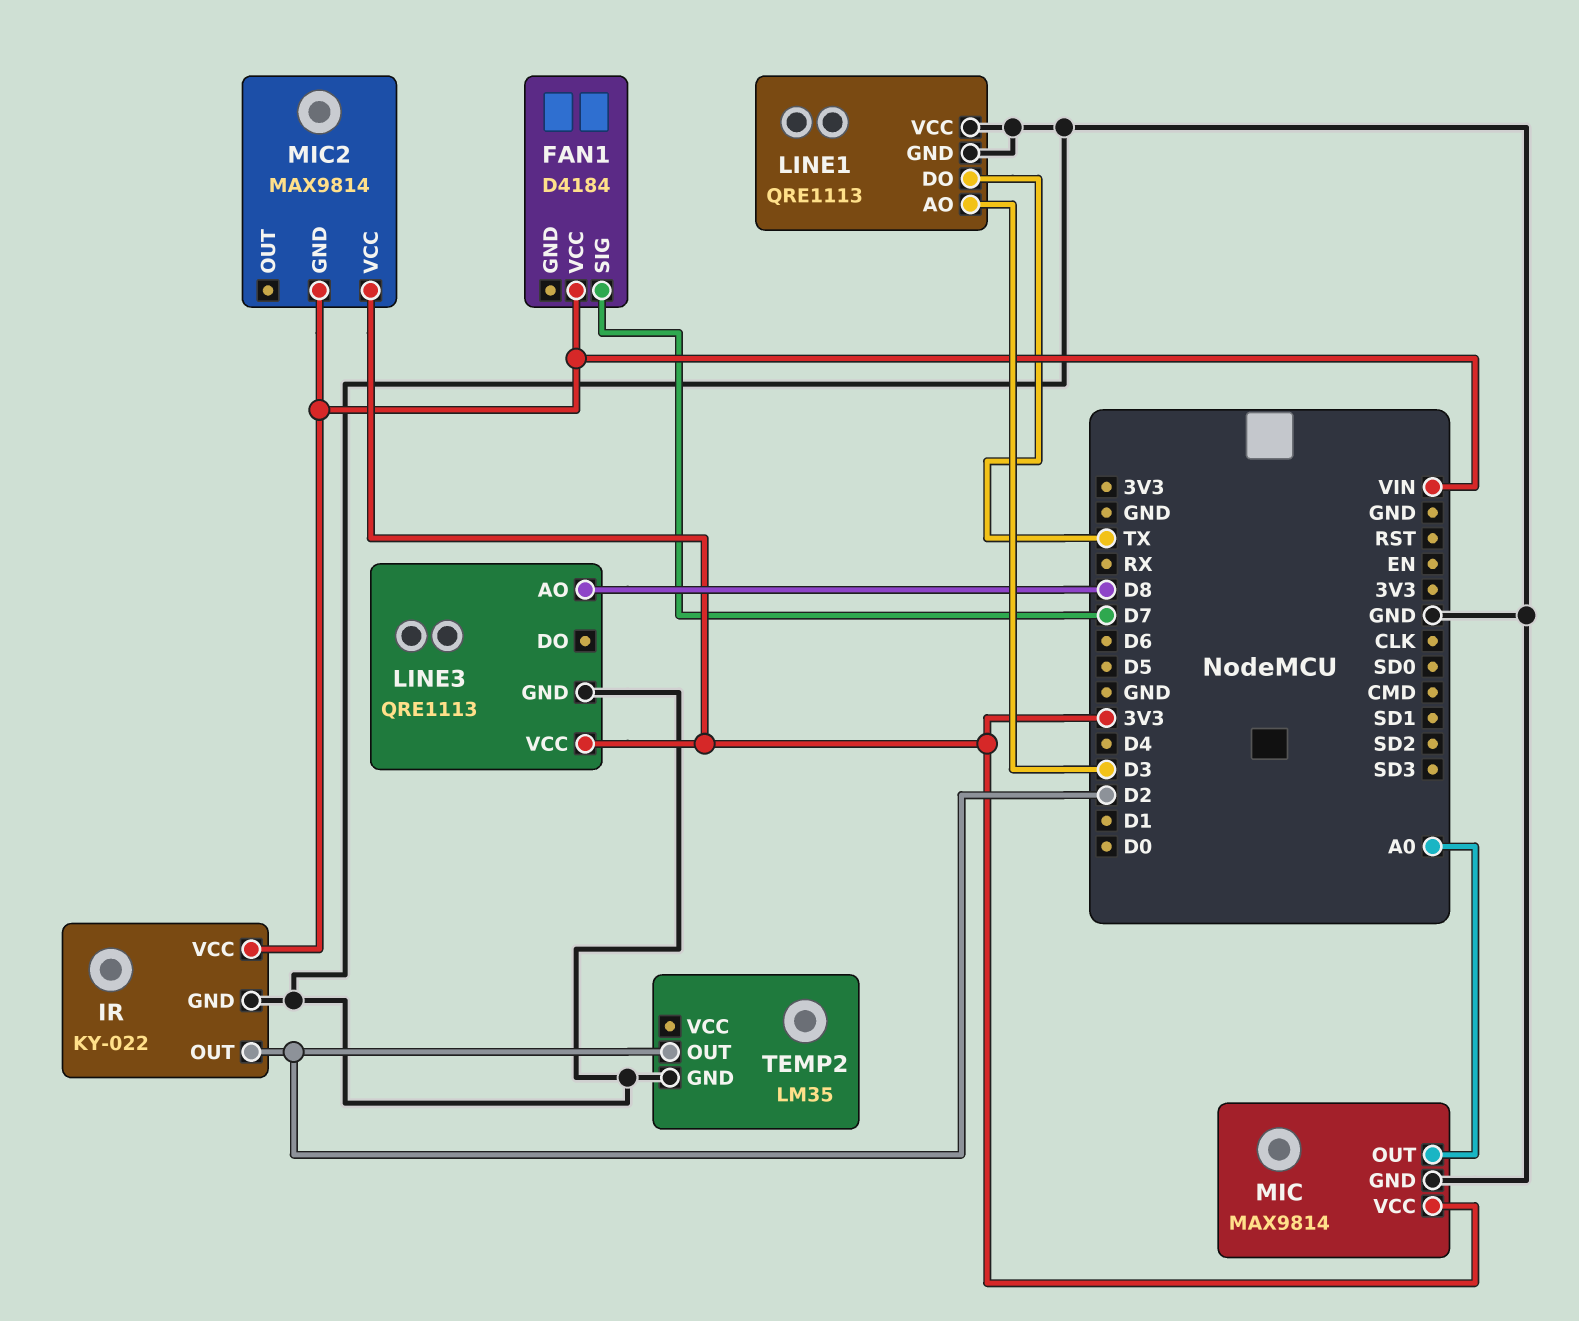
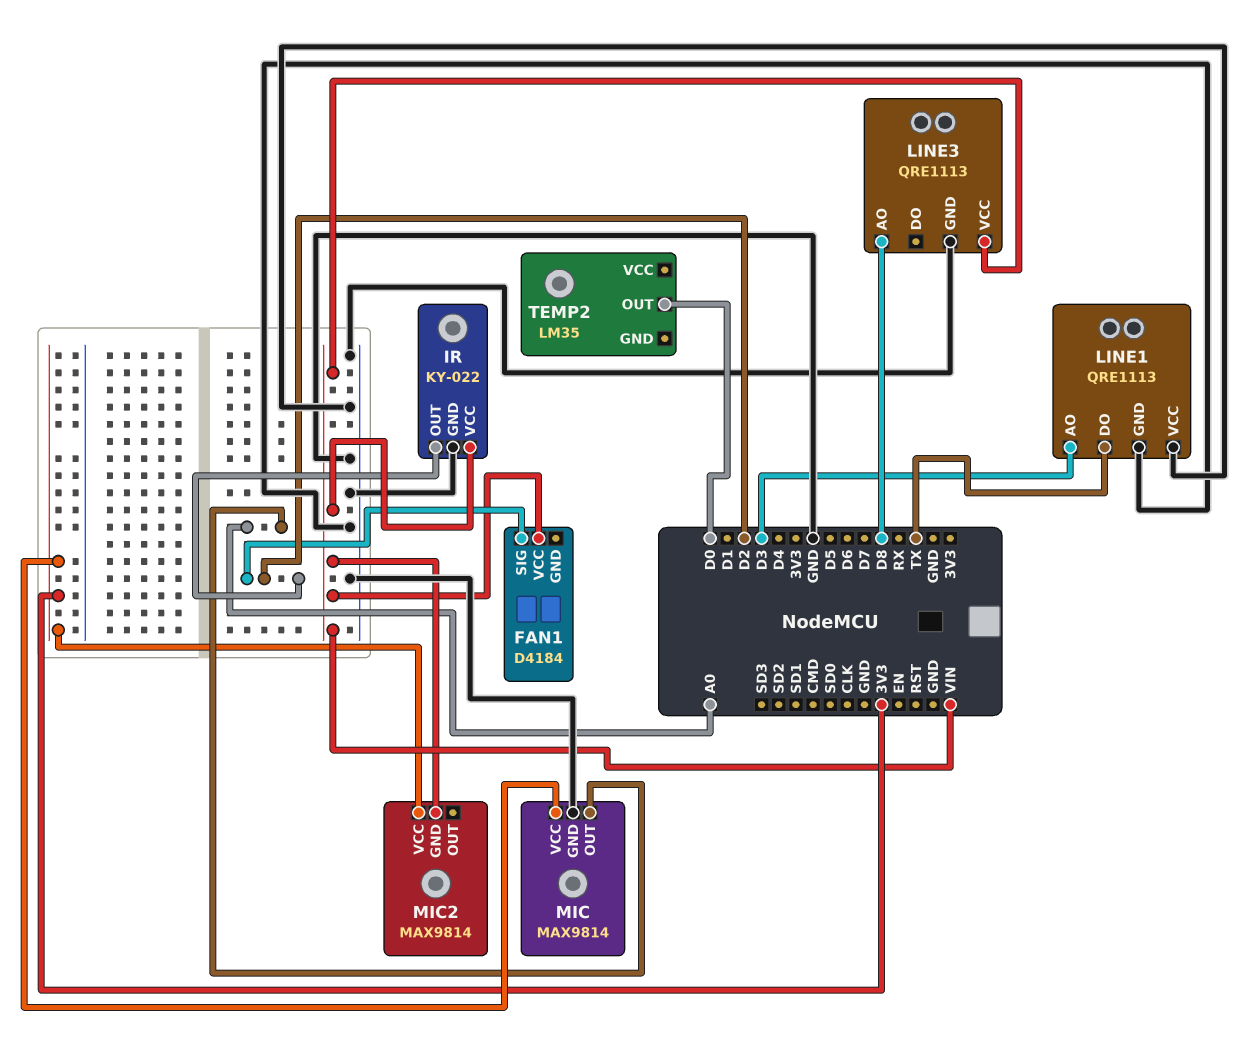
FAN1 pin SIG: D7 -> D2
LINE3 pin VCC: 3V3 -> VIN
TEMP2 pin GND: GND -> none
TEMP2 pin OUT: D2 -> D0

